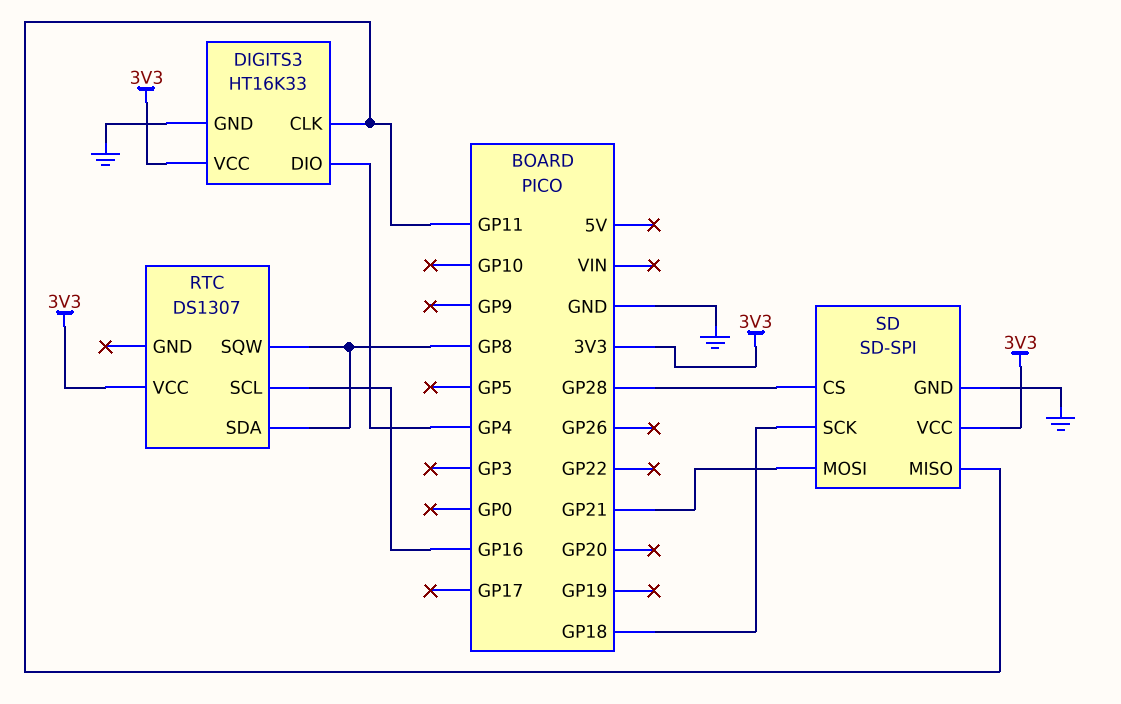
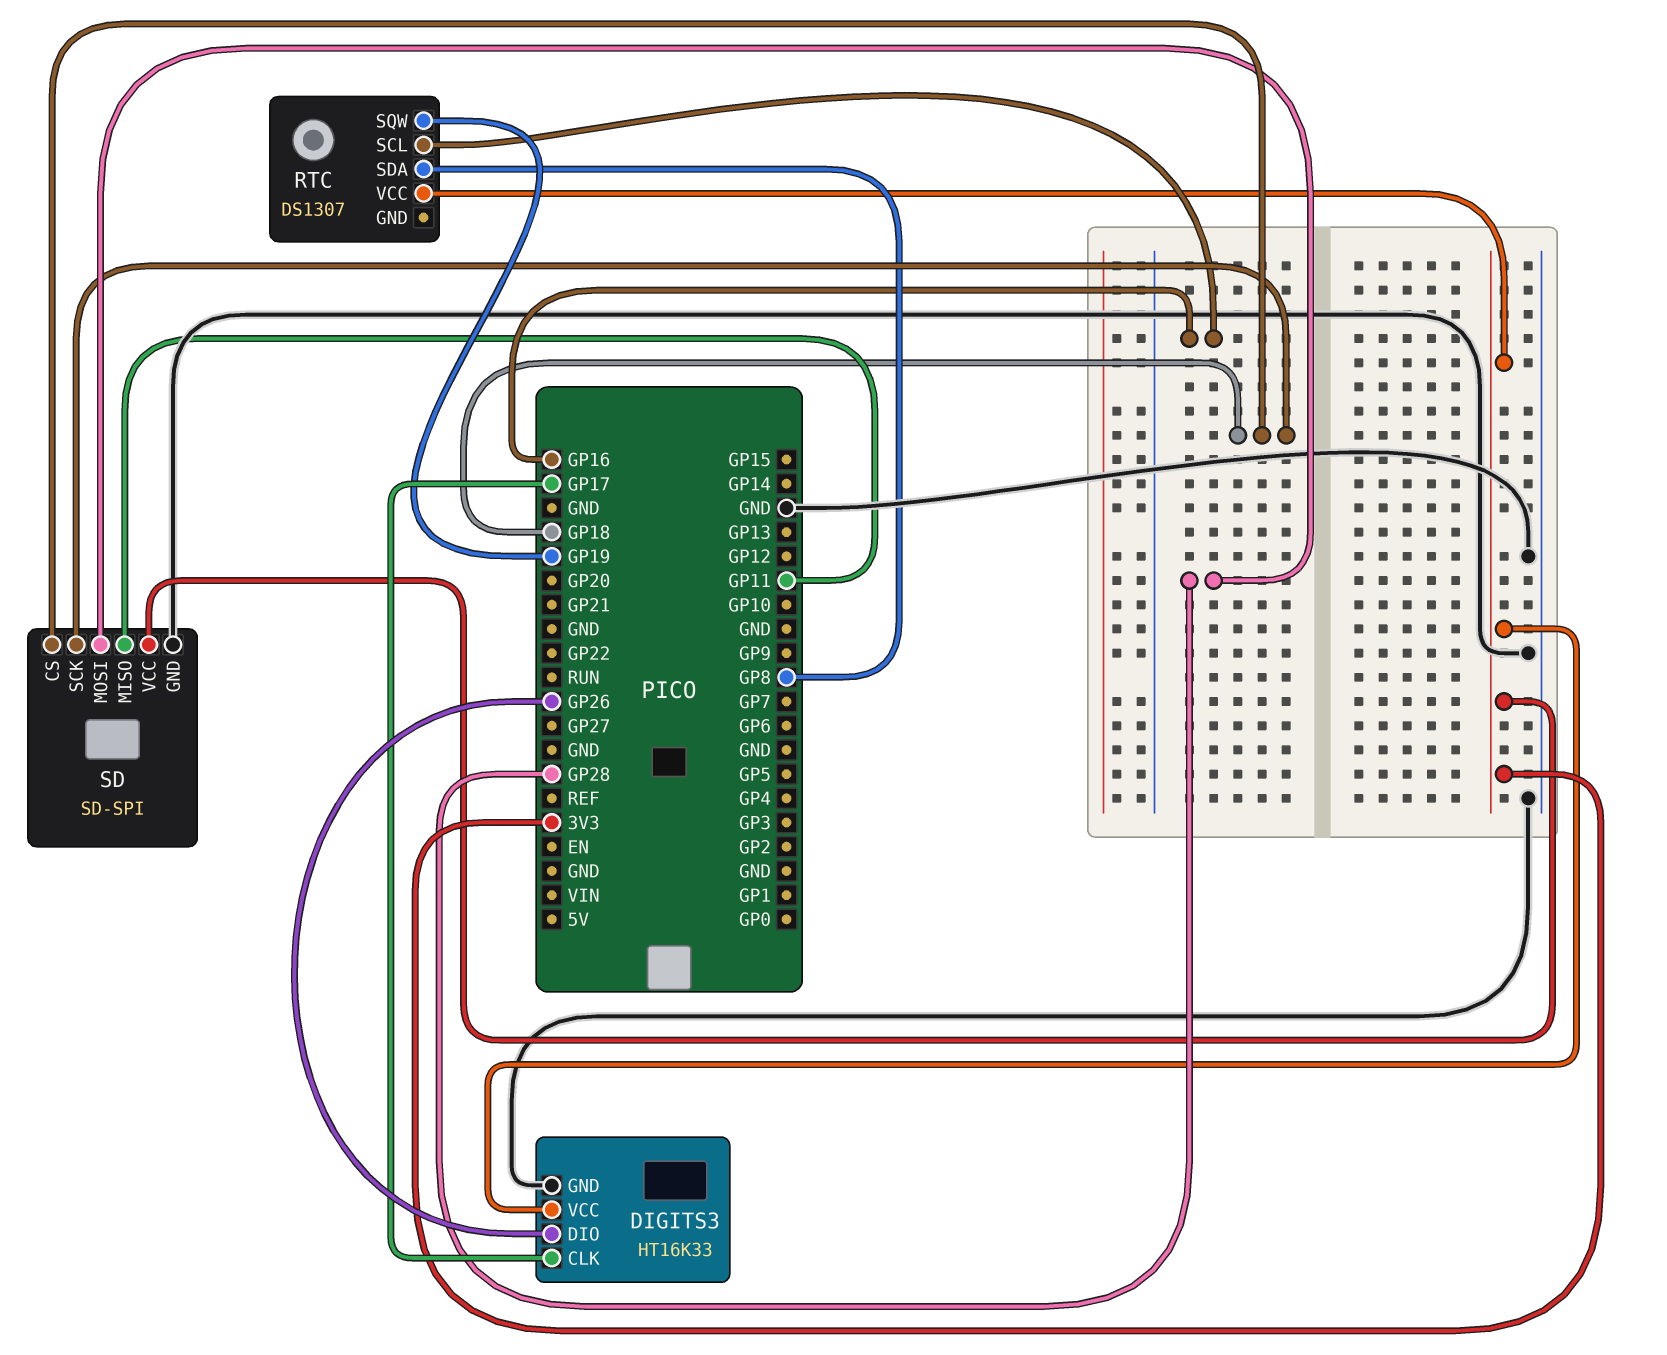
DIGITS3 pin CLK: GP11 -> GP17
DIGITS3 pin DIO: GP4 -> GP26
RTC pin SQW: GP8 -> GP19
SD pin CS: GP28 -> GP18
SD pin MOSI: GP21 -> GP28

